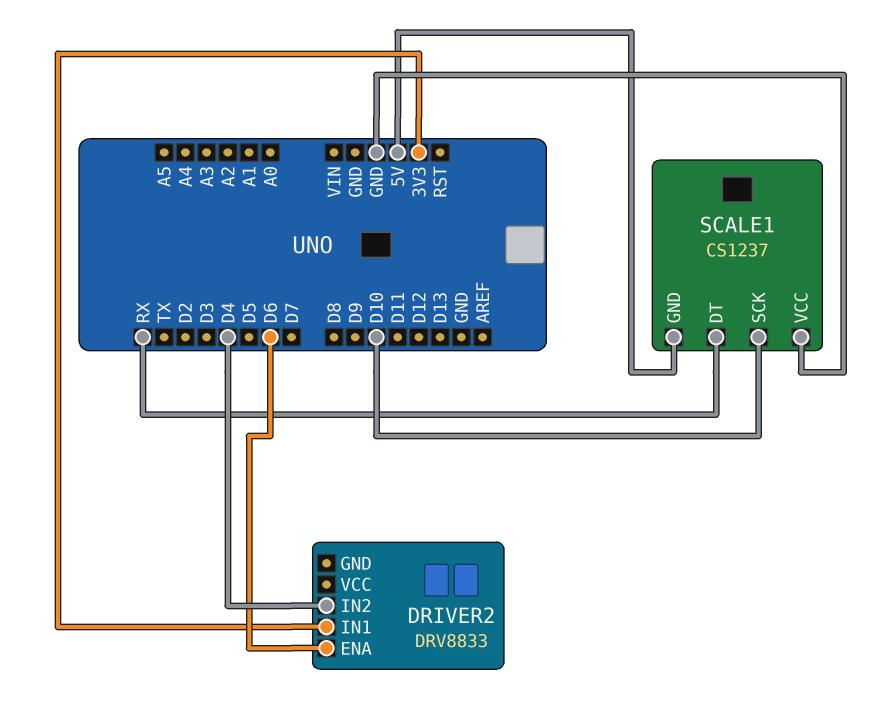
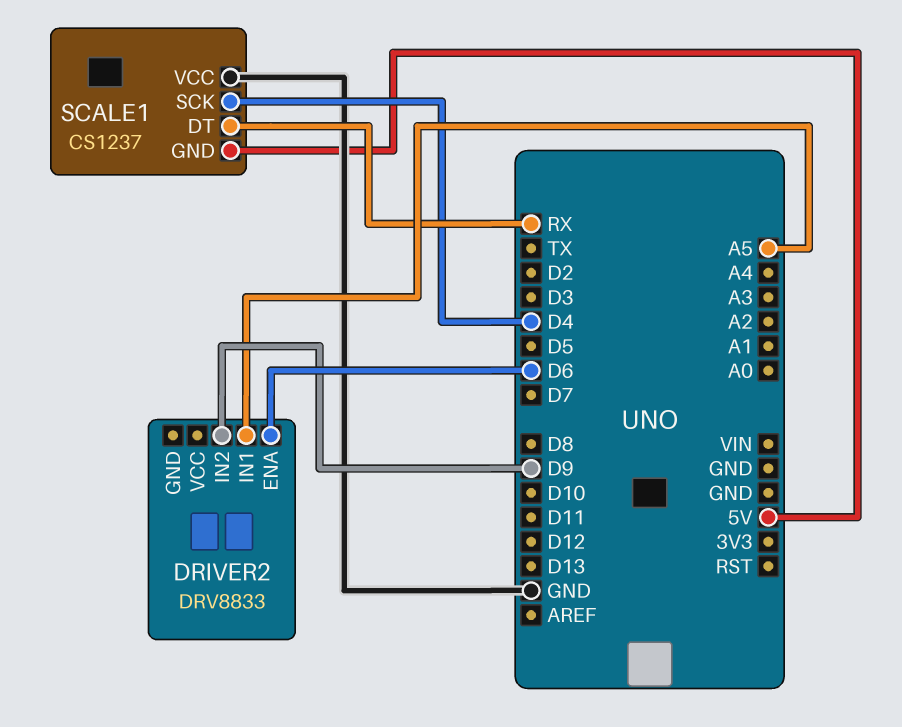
DRIVER2 pin IN1: 3V3 -> A5
DRIVER2 pin IN2: D4 -> D9
SCALE1 pin SCK: D10 -> D4

